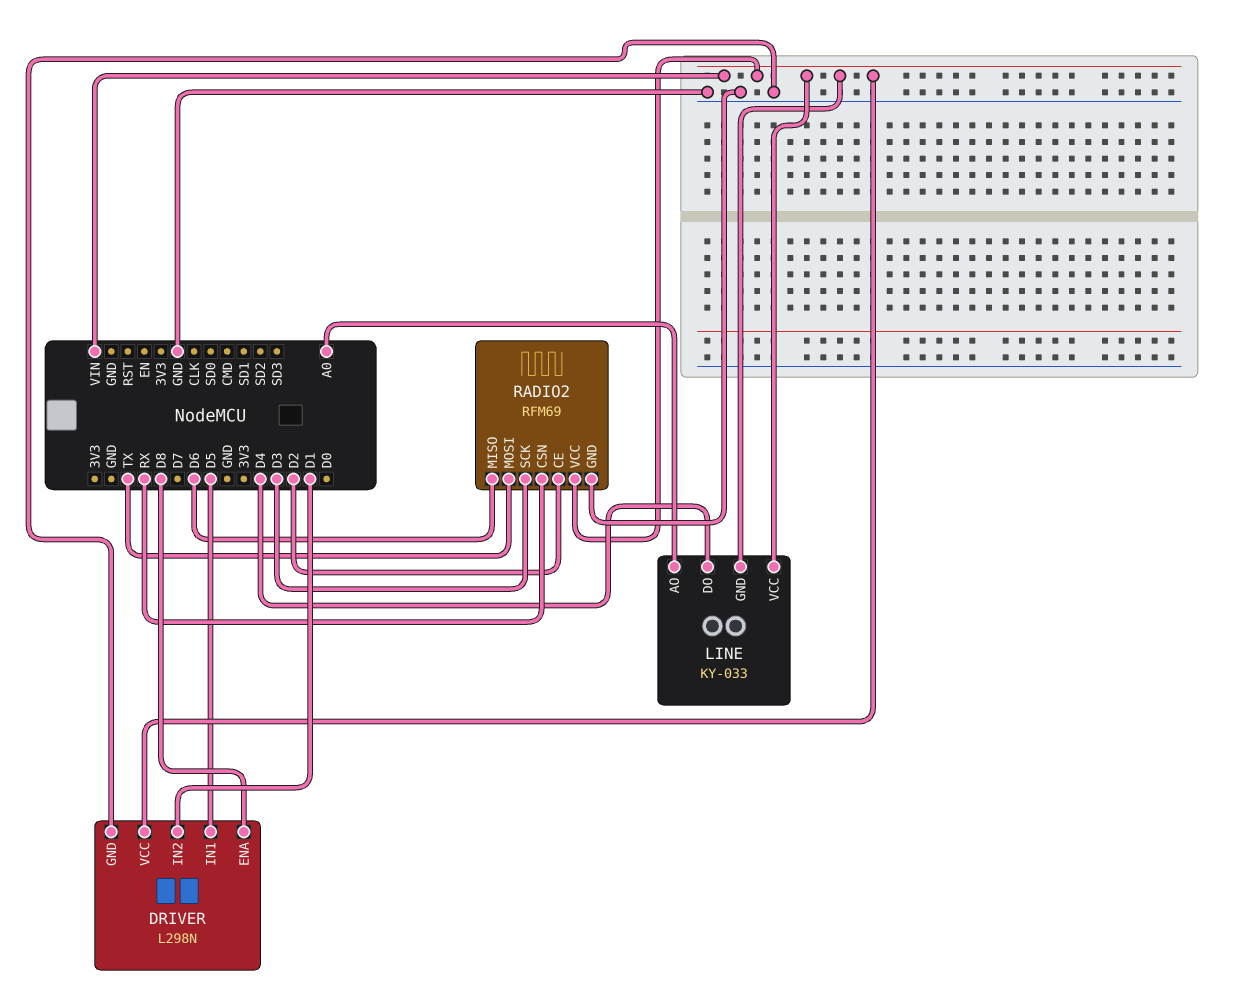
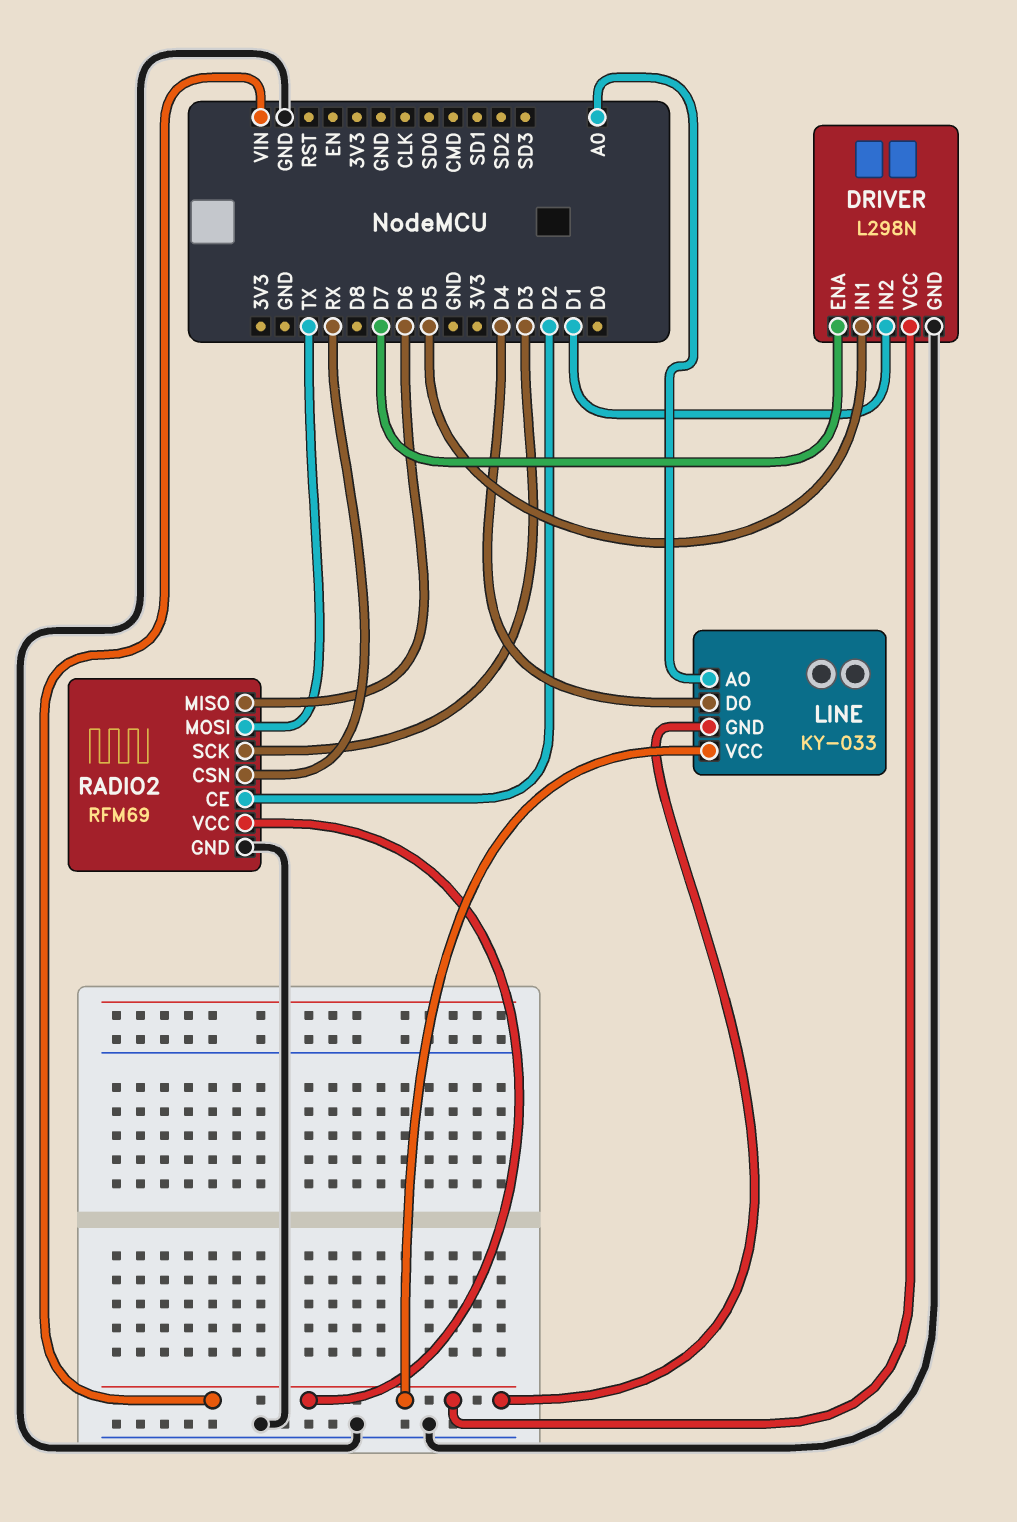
DRIVER pin ENA: D8 -> D7

